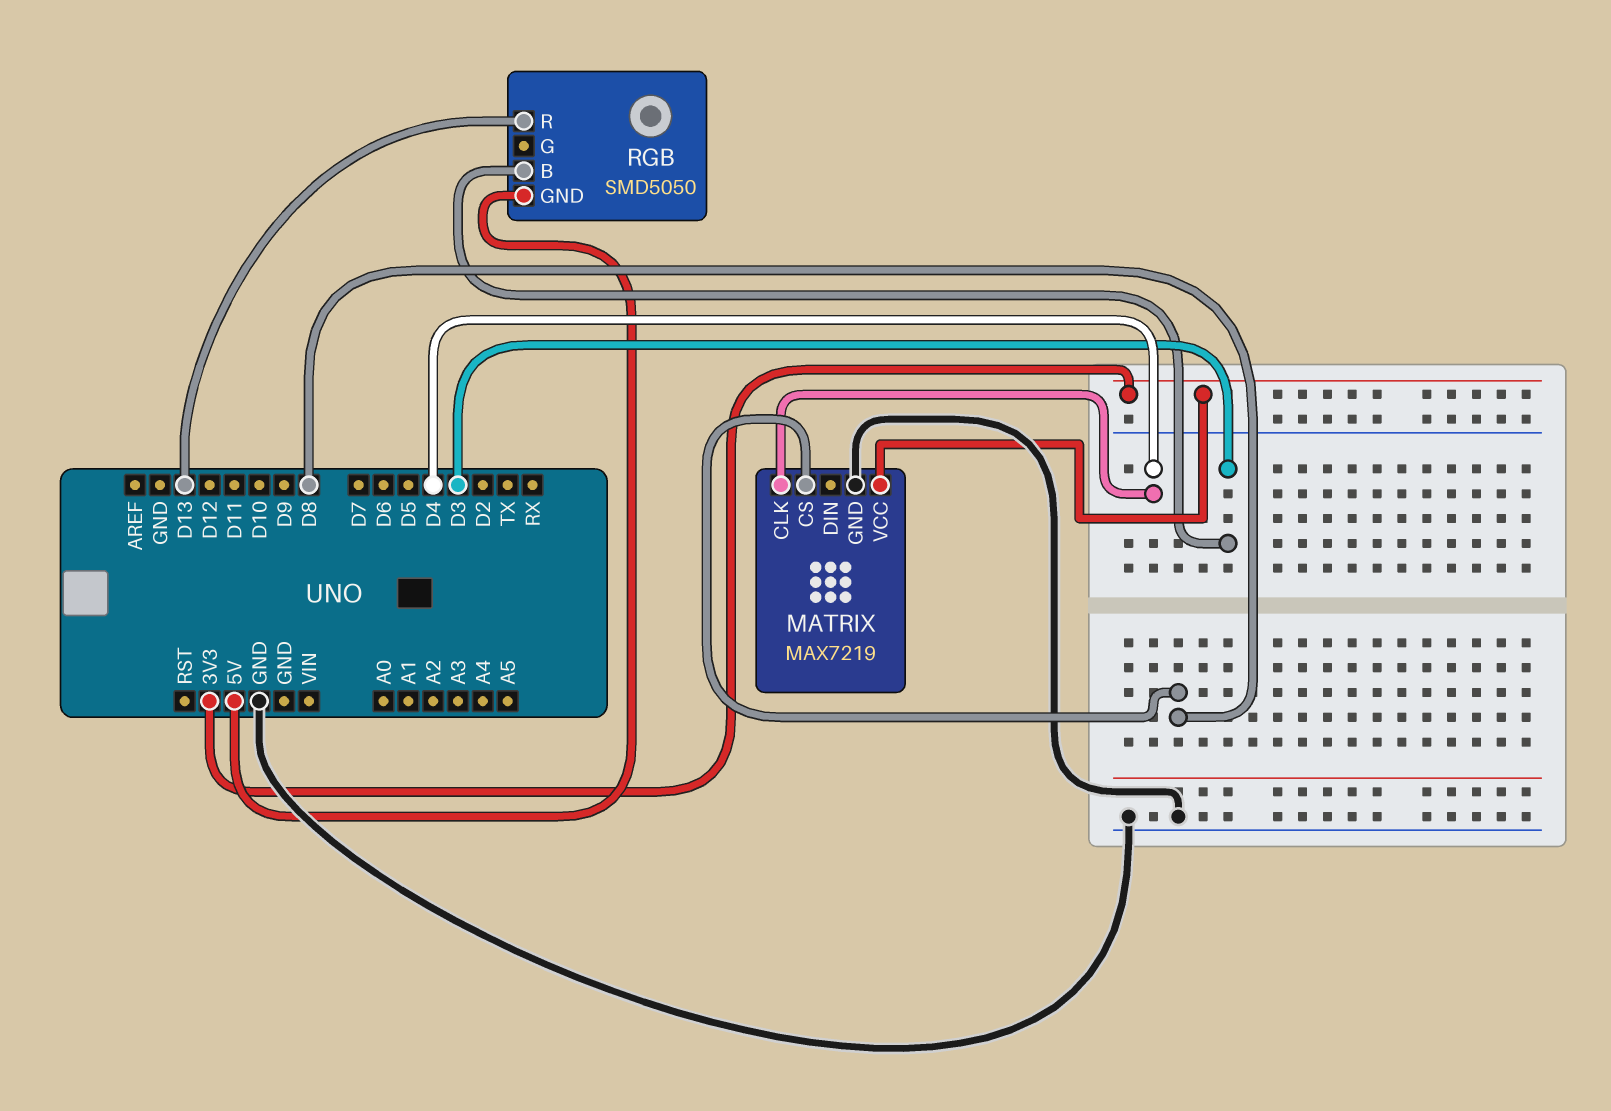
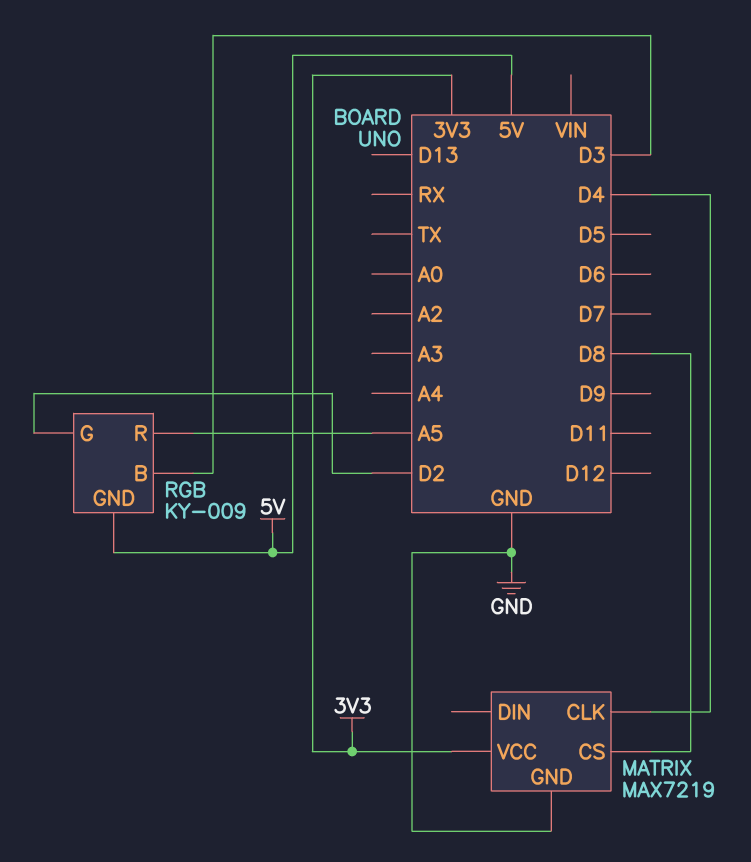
RGB: SMD5050 -> KY-009
RGB pin G: none -> D2
RGB pin R: D13 -> A5

